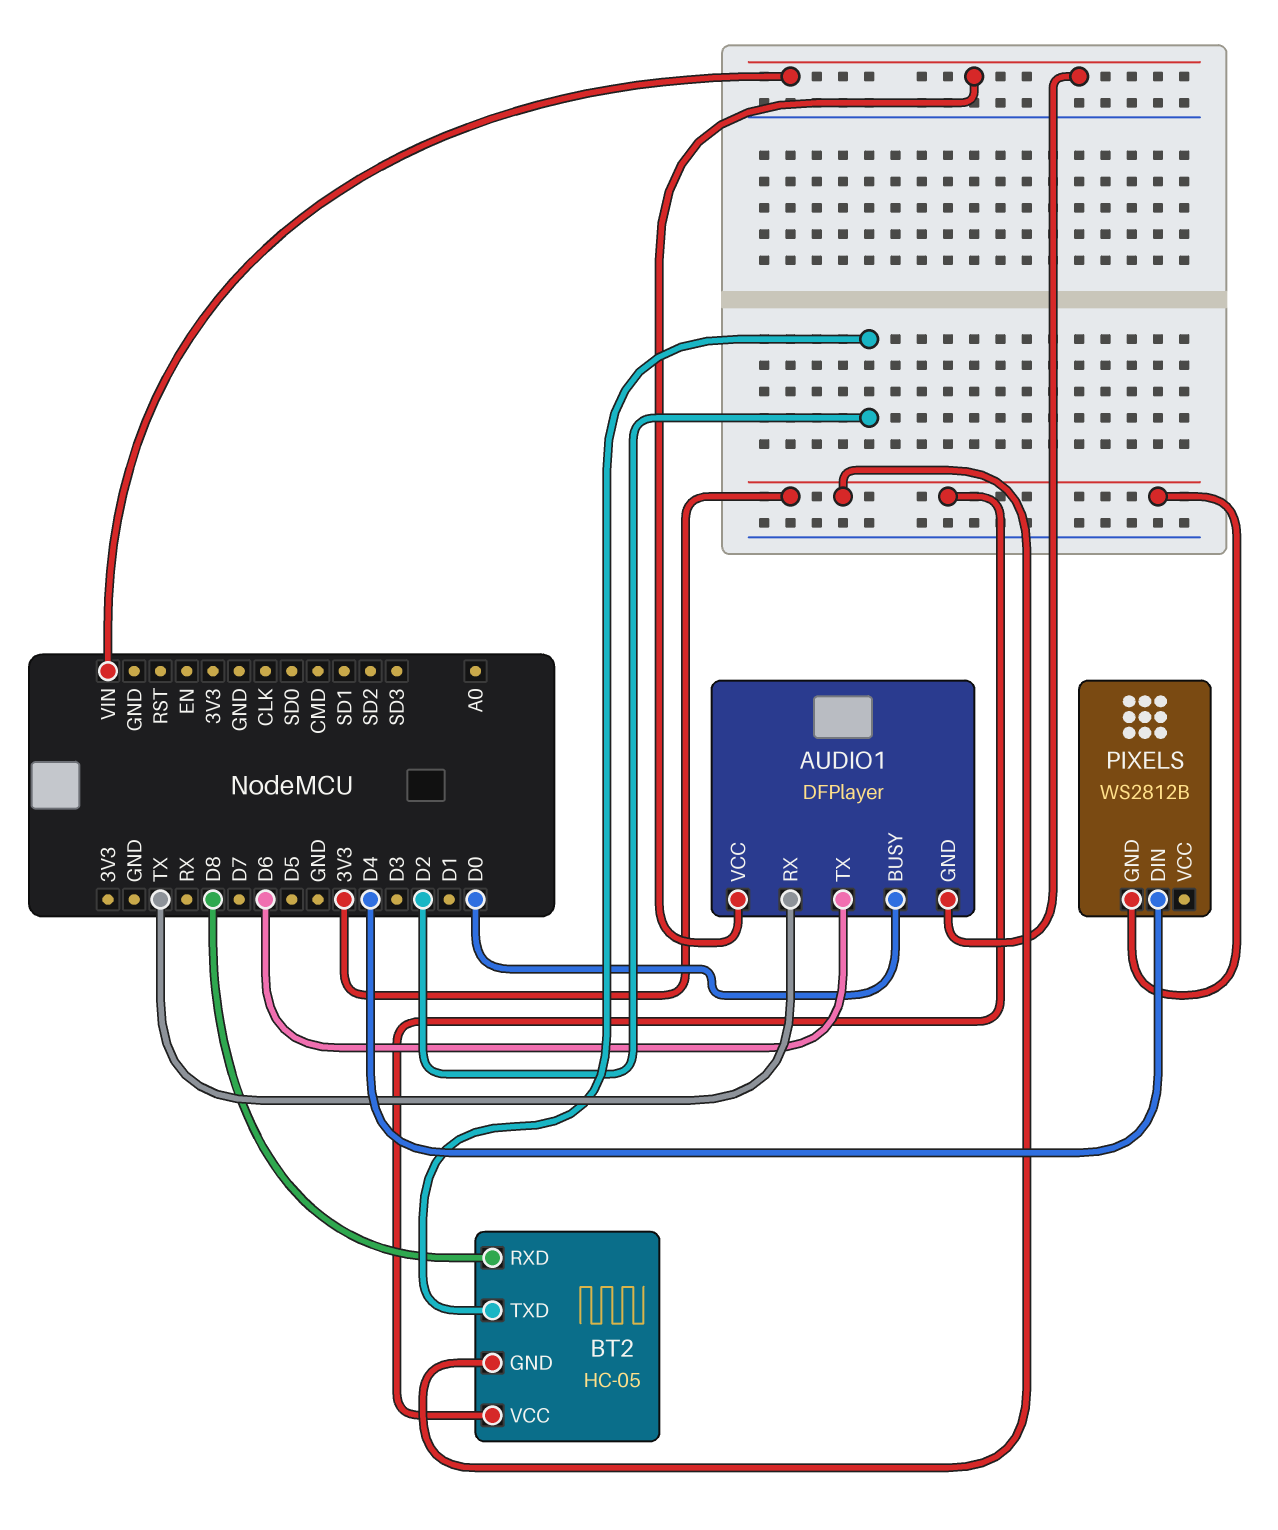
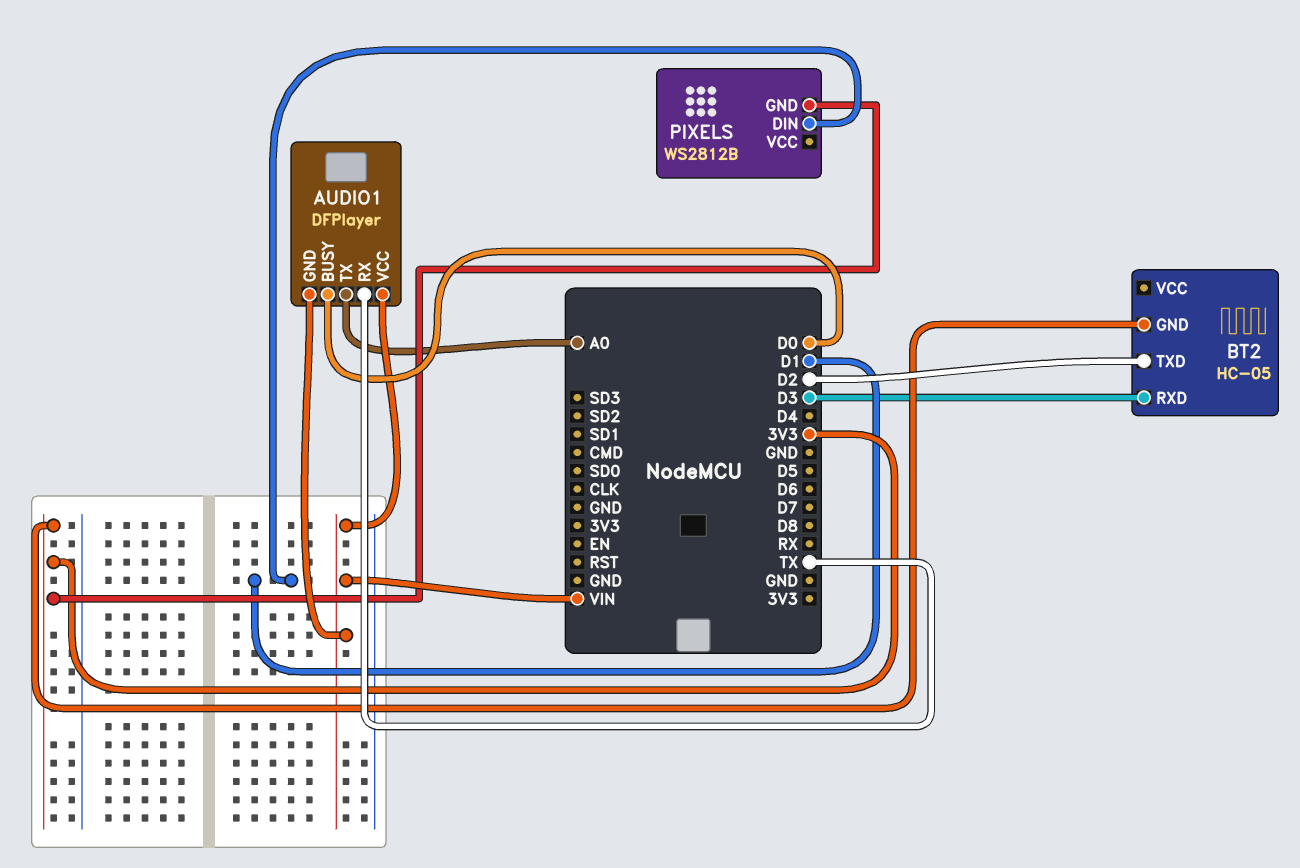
AUDIO1 pin TX: D6 -> A0
BT2 pin RXD: D8 -> D3
BT2 pin VCC: 3V3 -> none
PIXELS pin DIN: D4 -> D1

